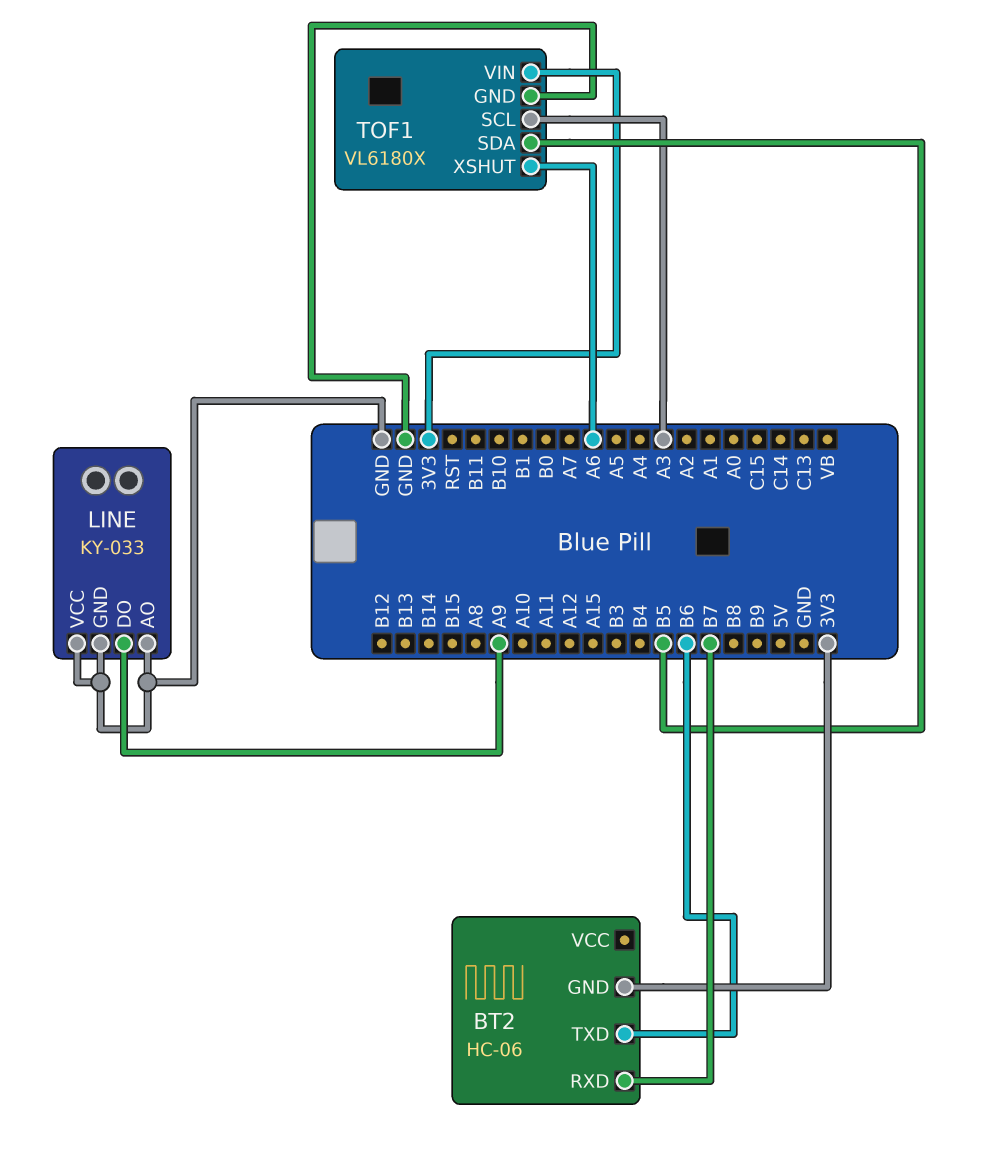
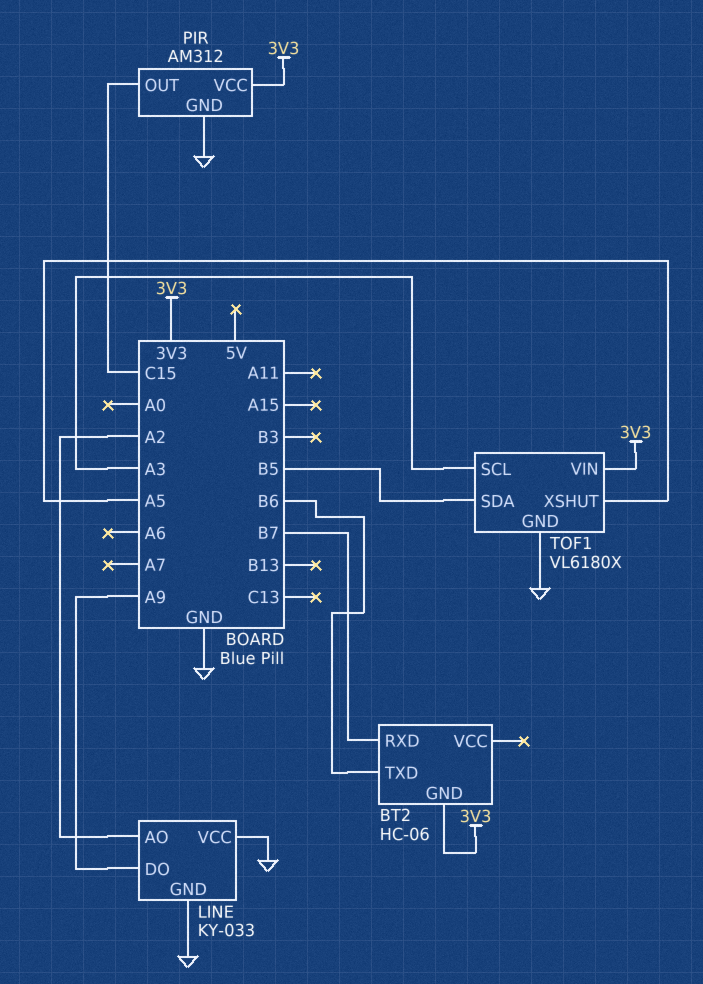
LINE pin AO: GND -> A2
PIR: none -> AM312
PIR pin GND: none -> GND
PIR pin OUT: none -> C15
PIR pin VCC: none -> 3V3
TOF1 pin XSHUT: A6 -> A5

